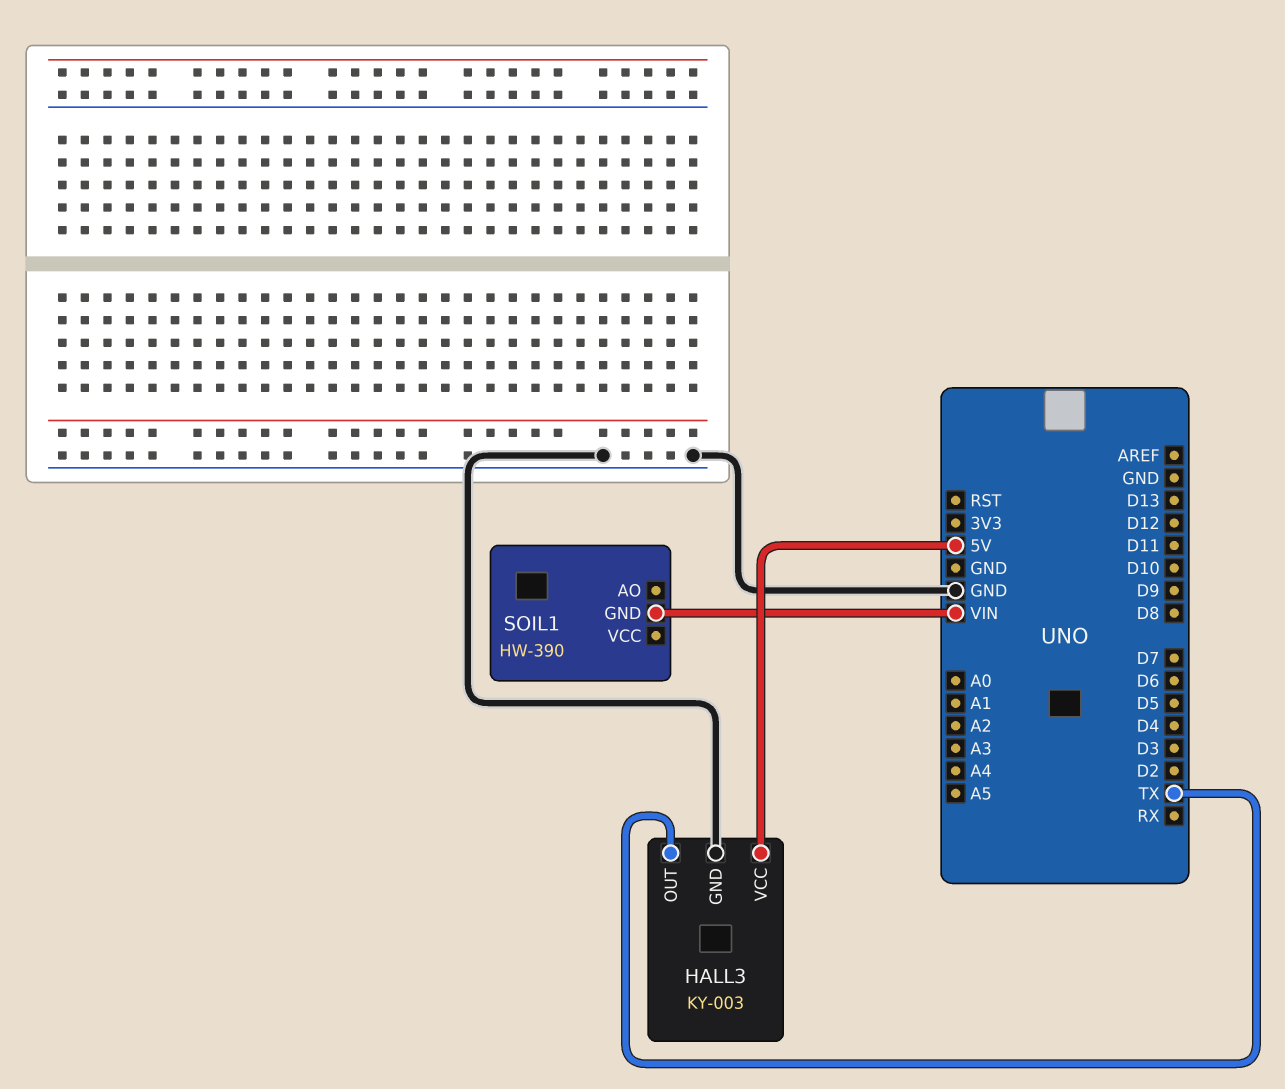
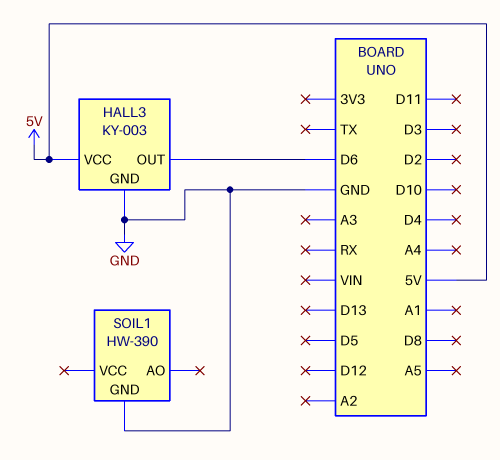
HALL3 pin OUT: TX -> D6
SOIL1 pin GND: VIN -> GND

